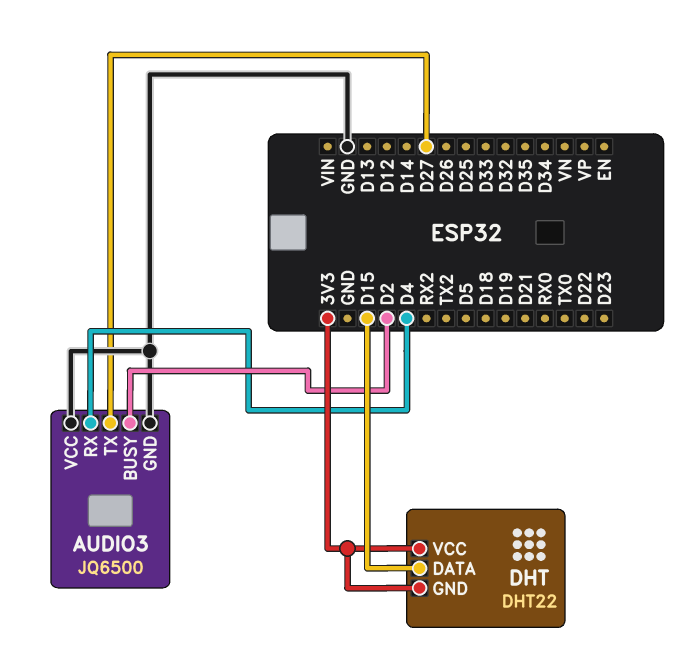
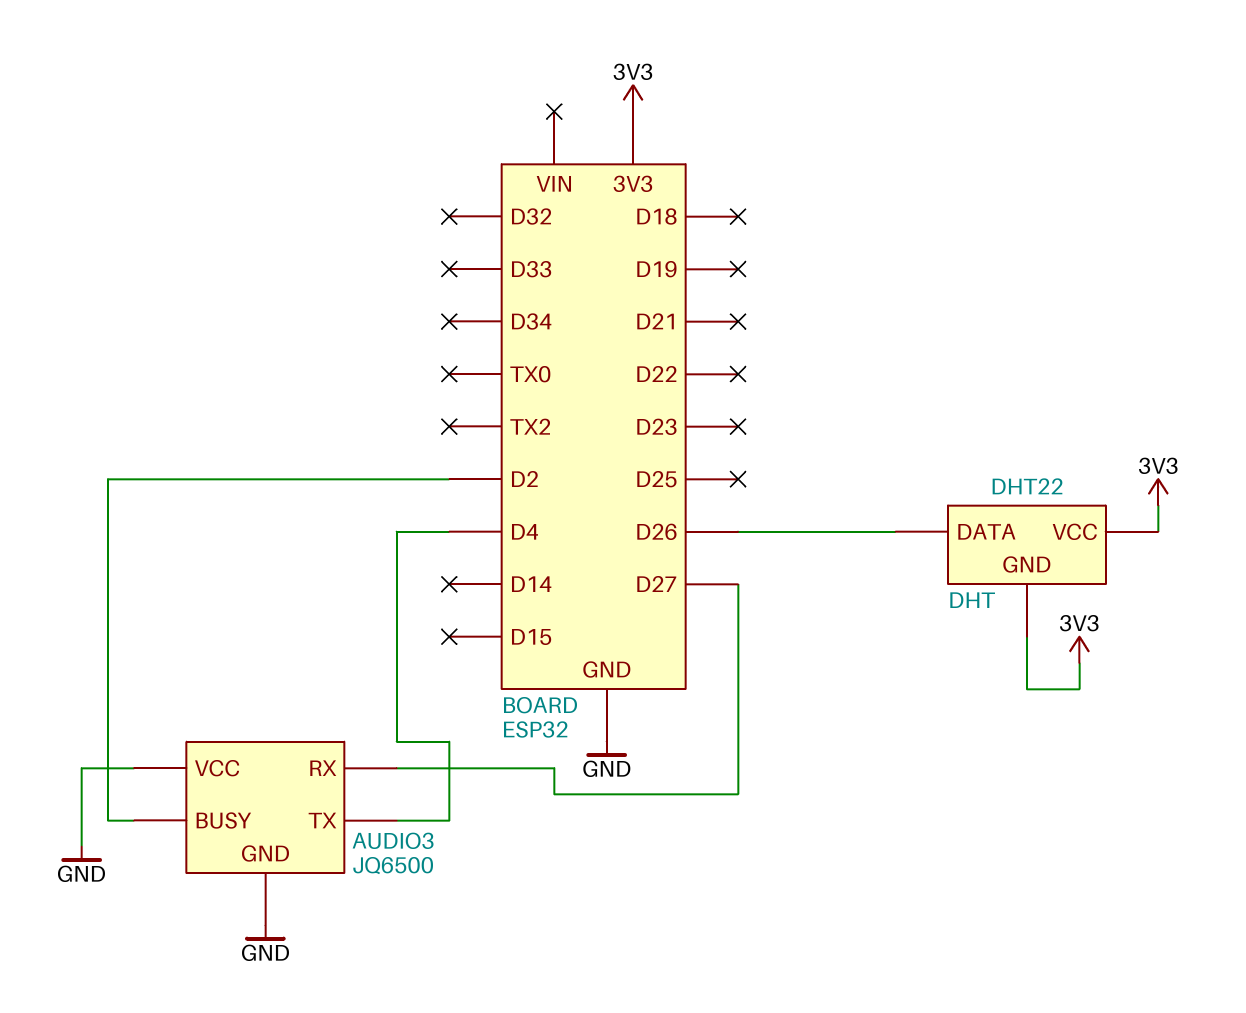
AUDIO3 pin RX: D4 -> D27
AUDIO3 pin TX: D27 -> D4
DHT pin DATA: D15 -> D26

